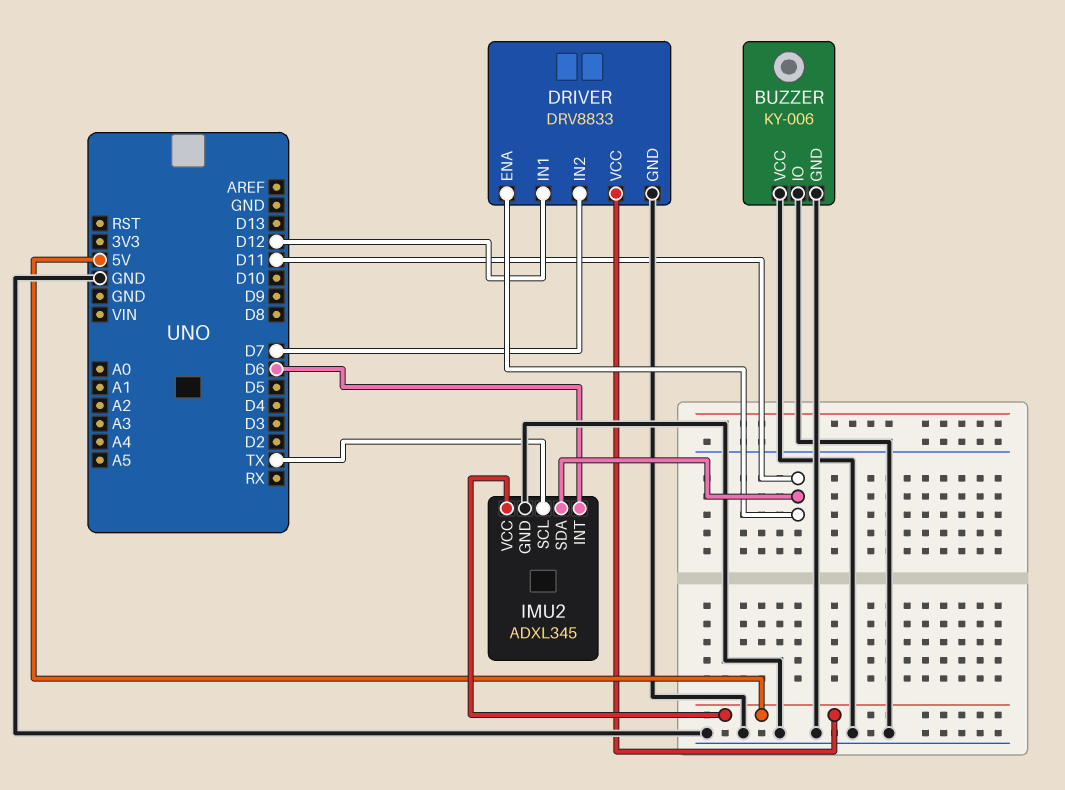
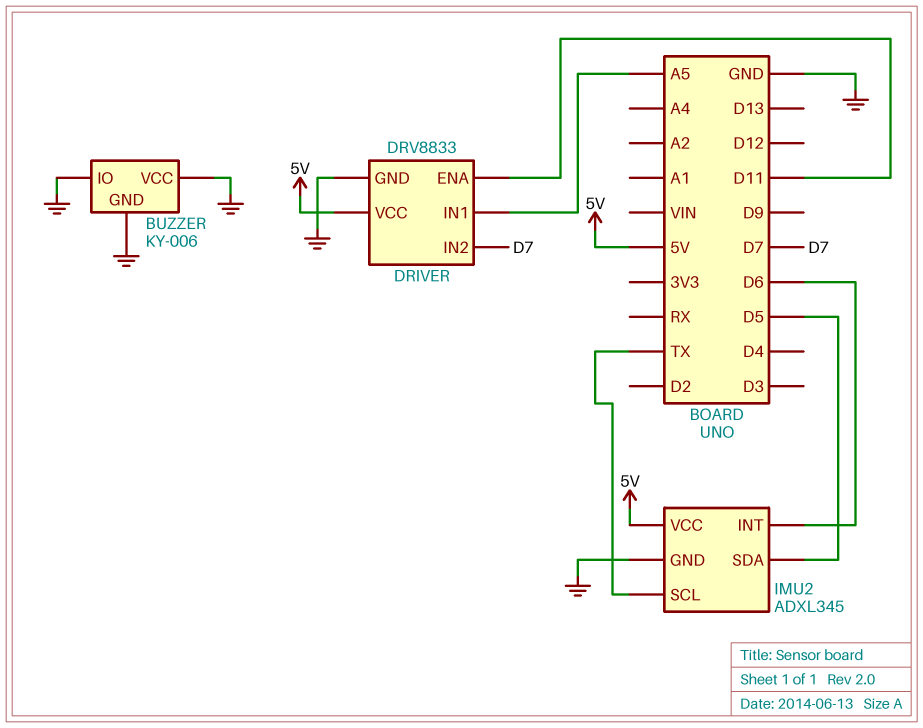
DRIVER pin IN1: D12 -> A5
IMU2 pin SDA: D11 -> D5

